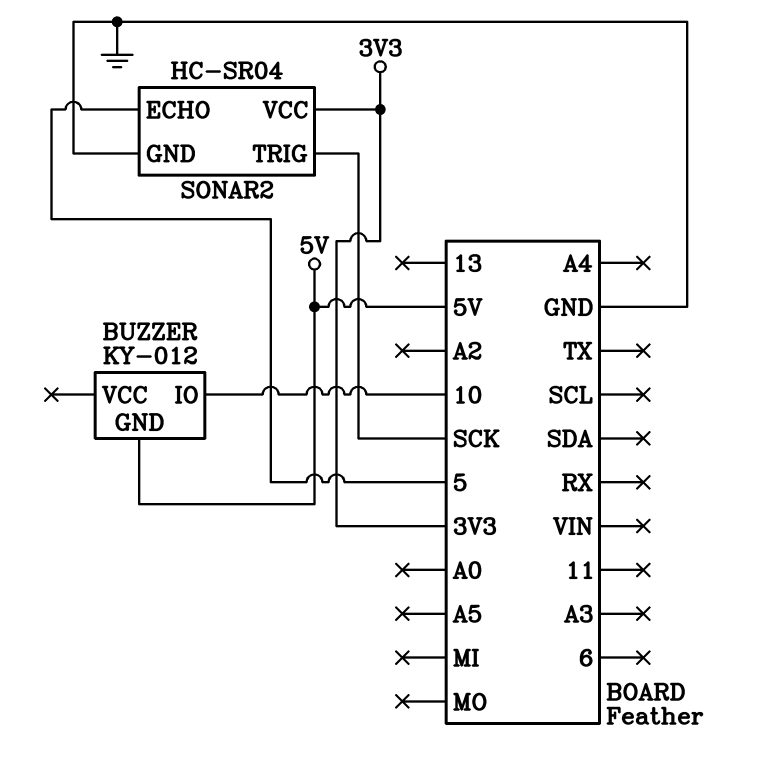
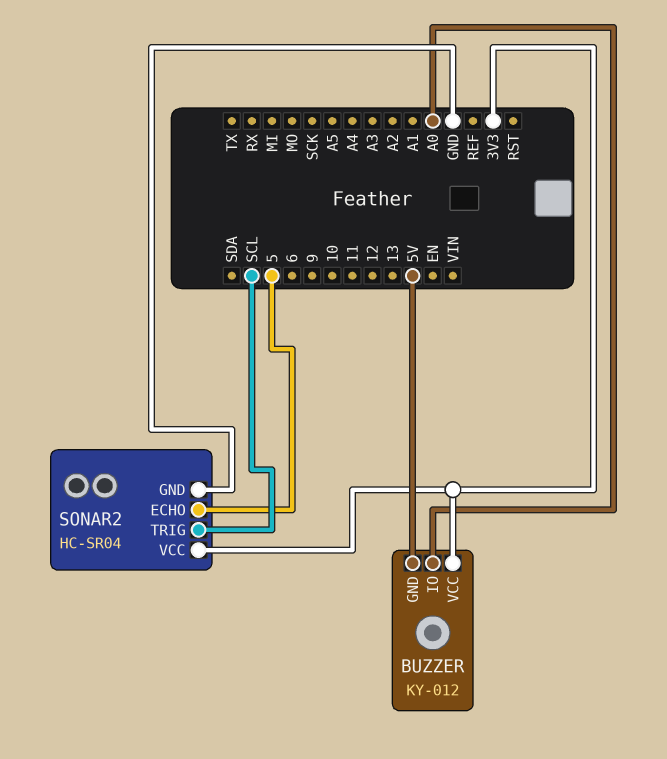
BUZZER pin IO: 10 -> A0
BUZZER pin VCC: none -> 3V3
SONAR2 pin TRIG: SCK -> SCL

